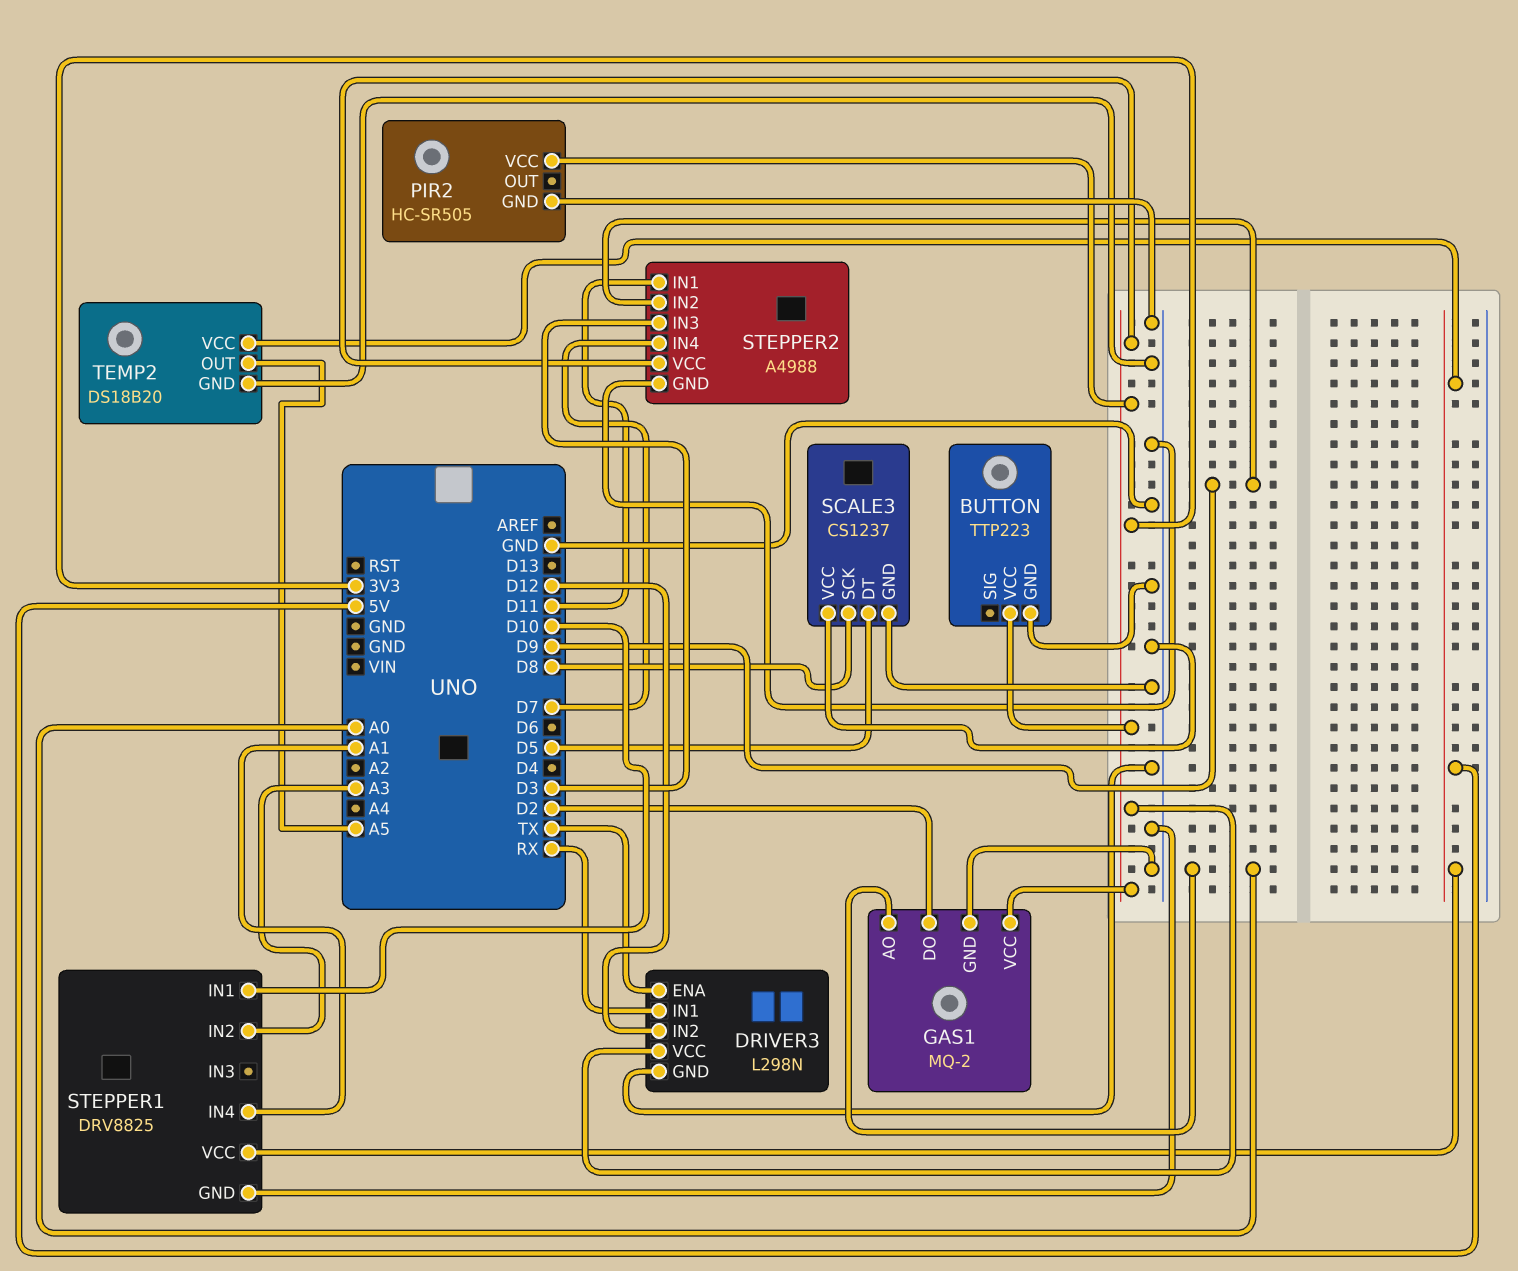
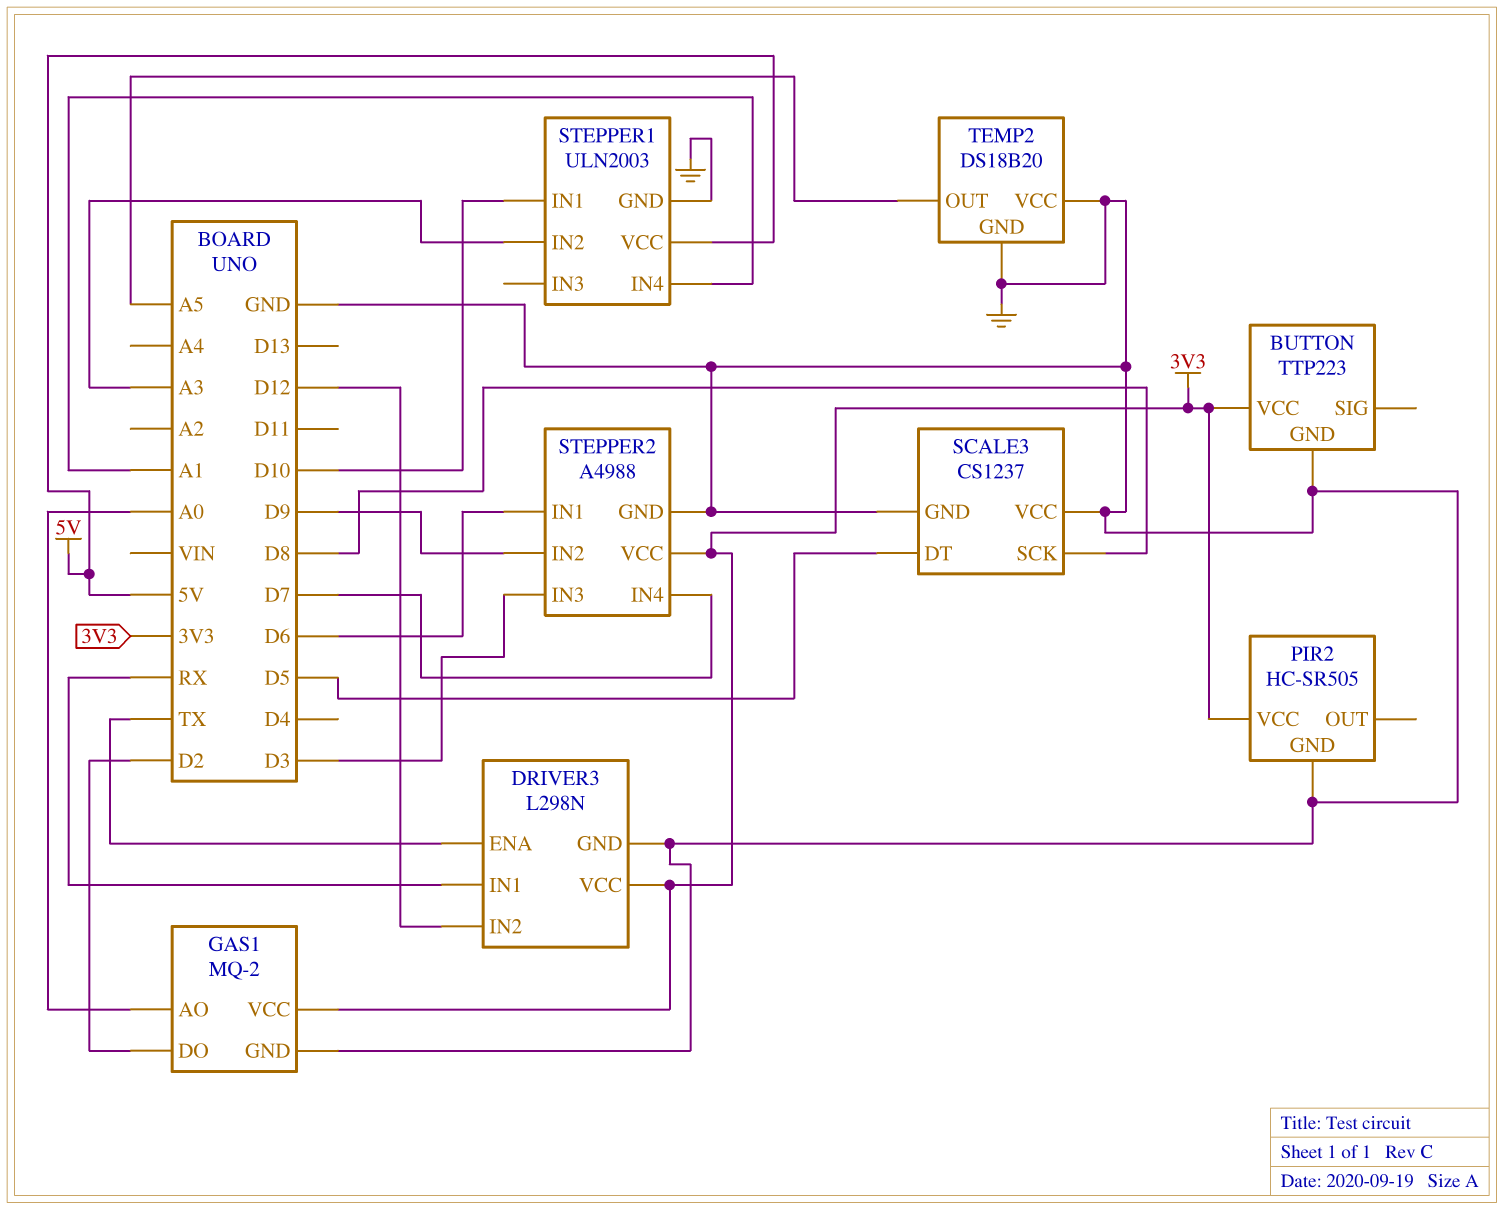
STEPPER1: DRV8825 -> ULN2003
STEPPER2 pin IN1: D11 -> D6
TEMP2 pin VCC: 5V -> GND

